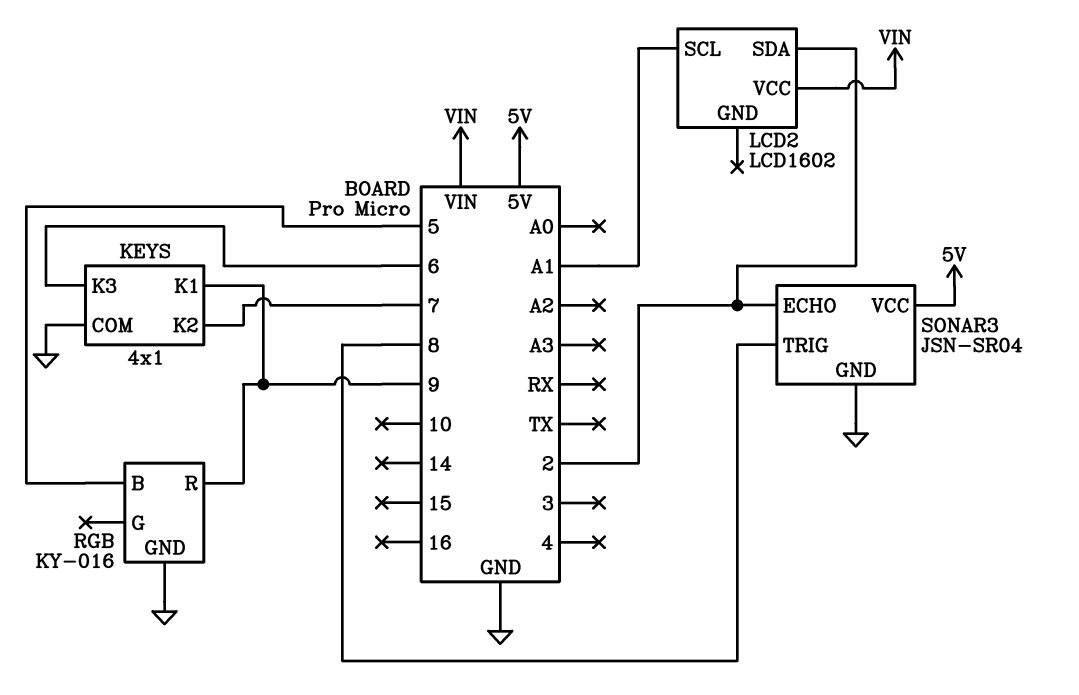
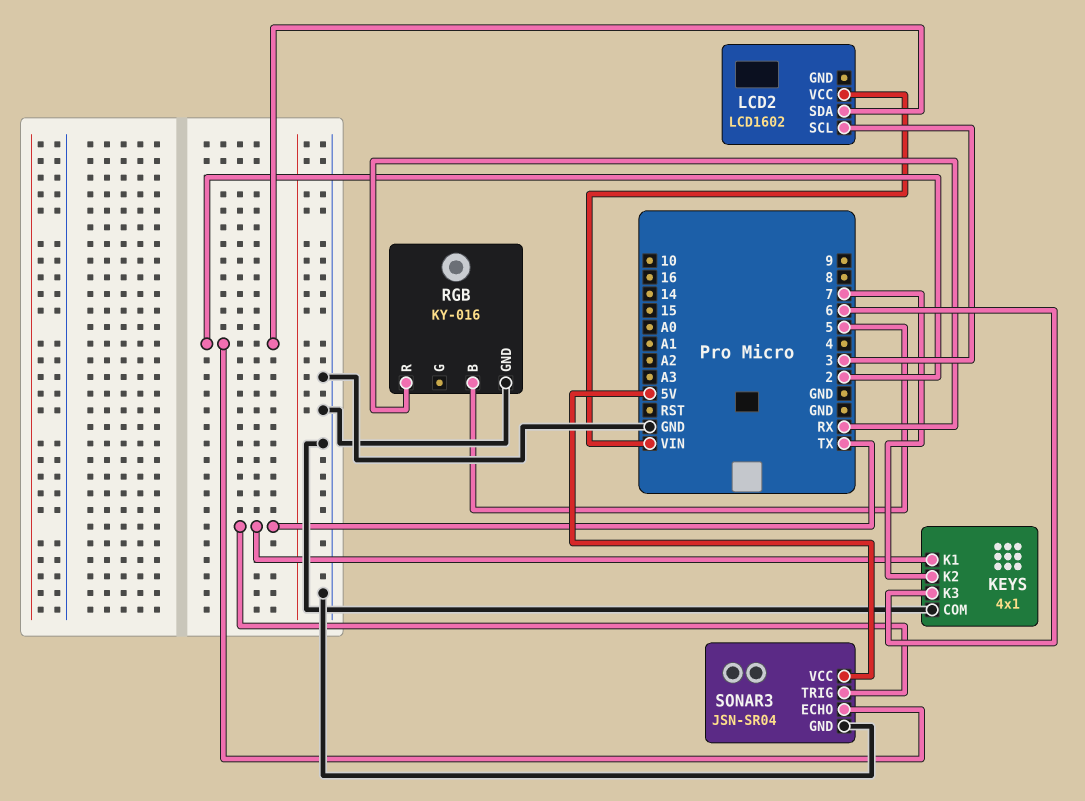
KEYS pin K1: 9 -> TX
LCD2 pin SCL: A1 -> 3
RGB pin R: 9 -> RX
SONAR3 pin TRIG: 8 -> TX

